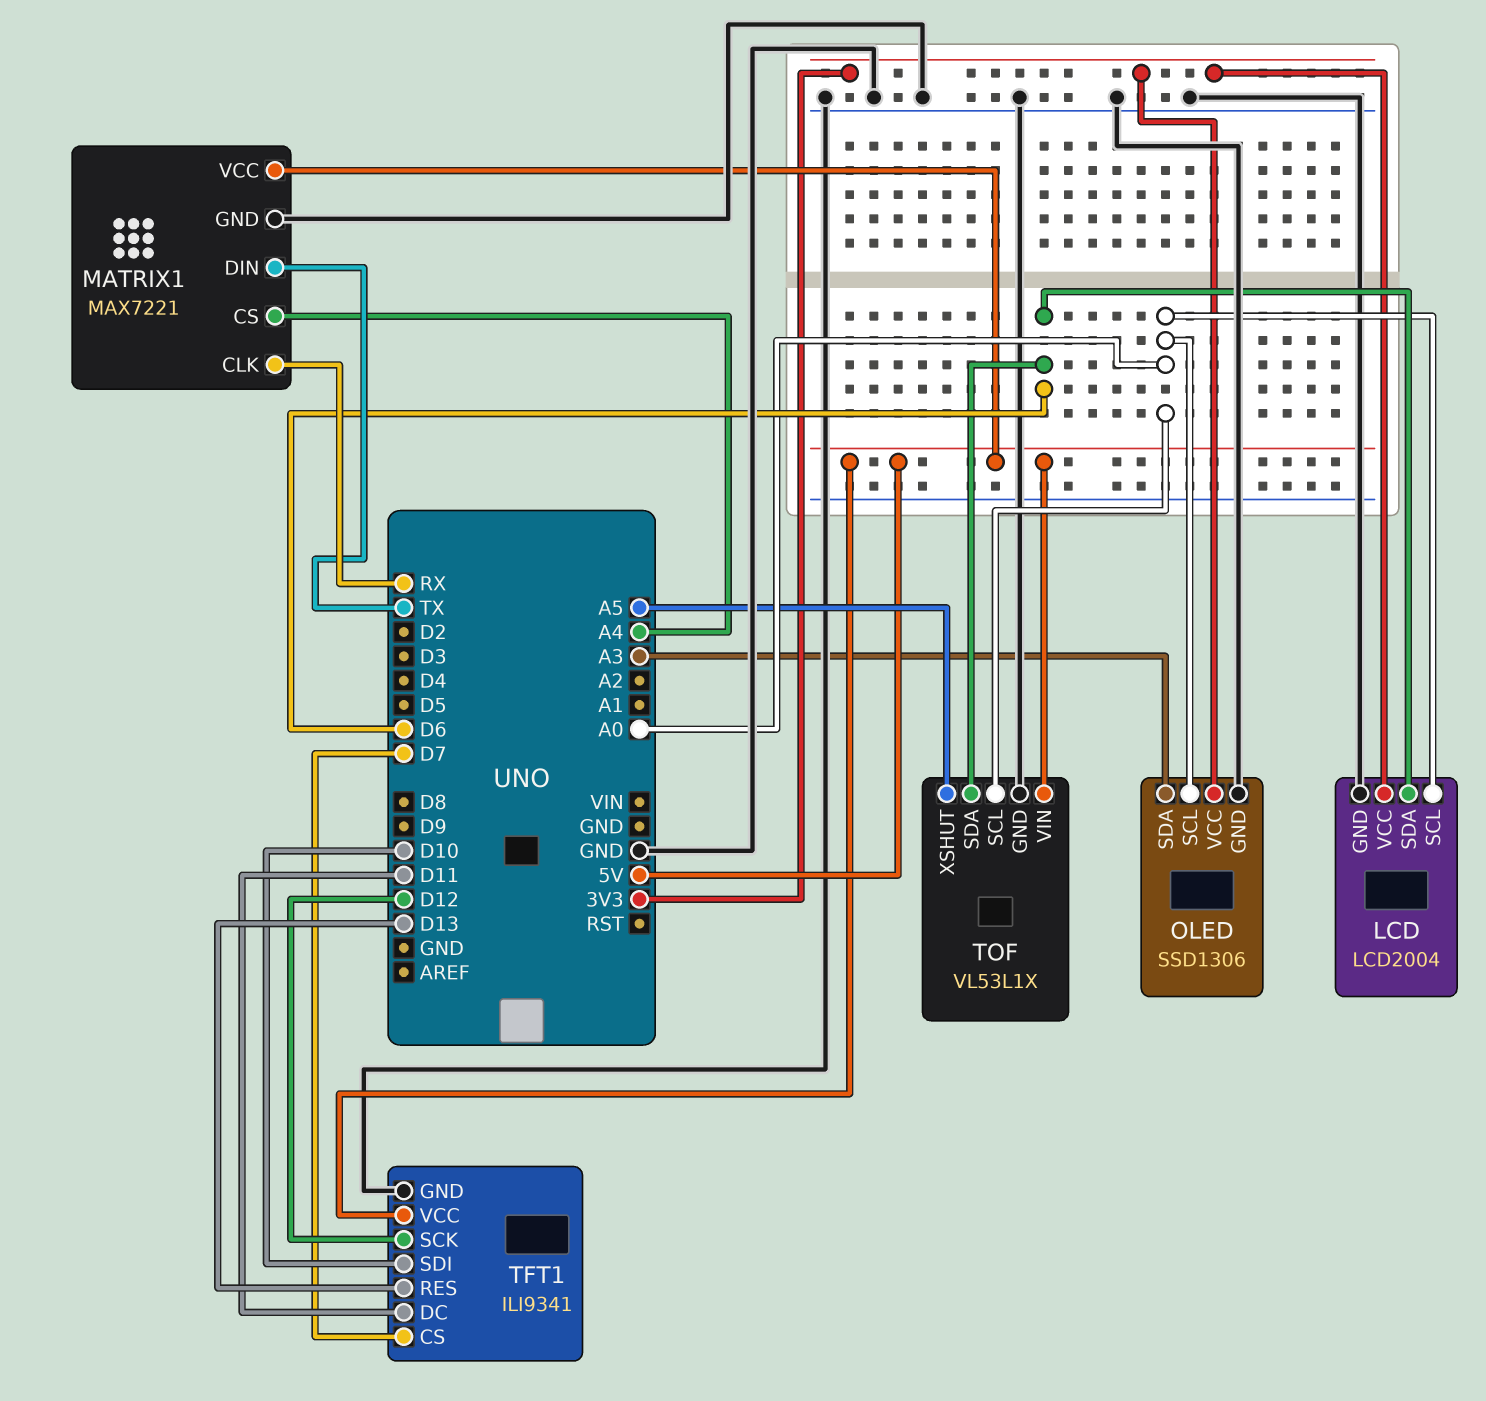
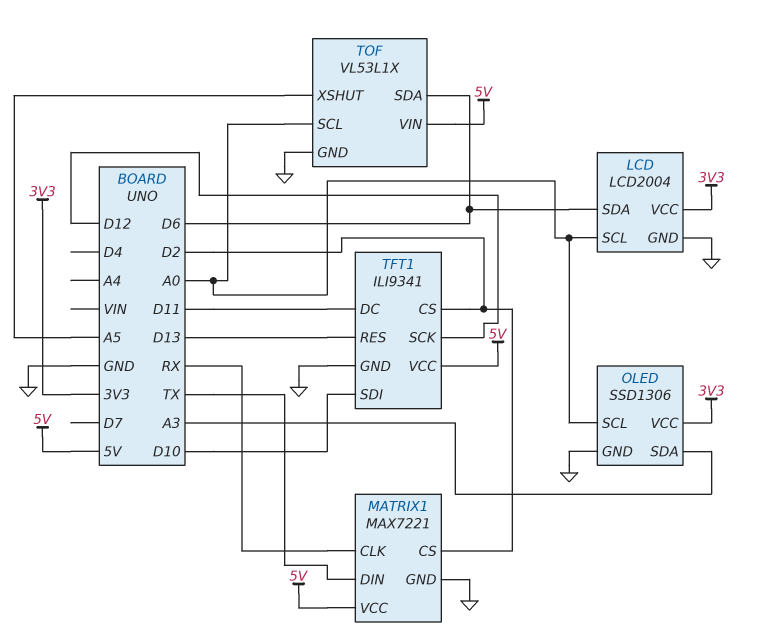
MATRIX1 pin CS: A4 -> D2
TFT1 pin CS: D7 -> D2

